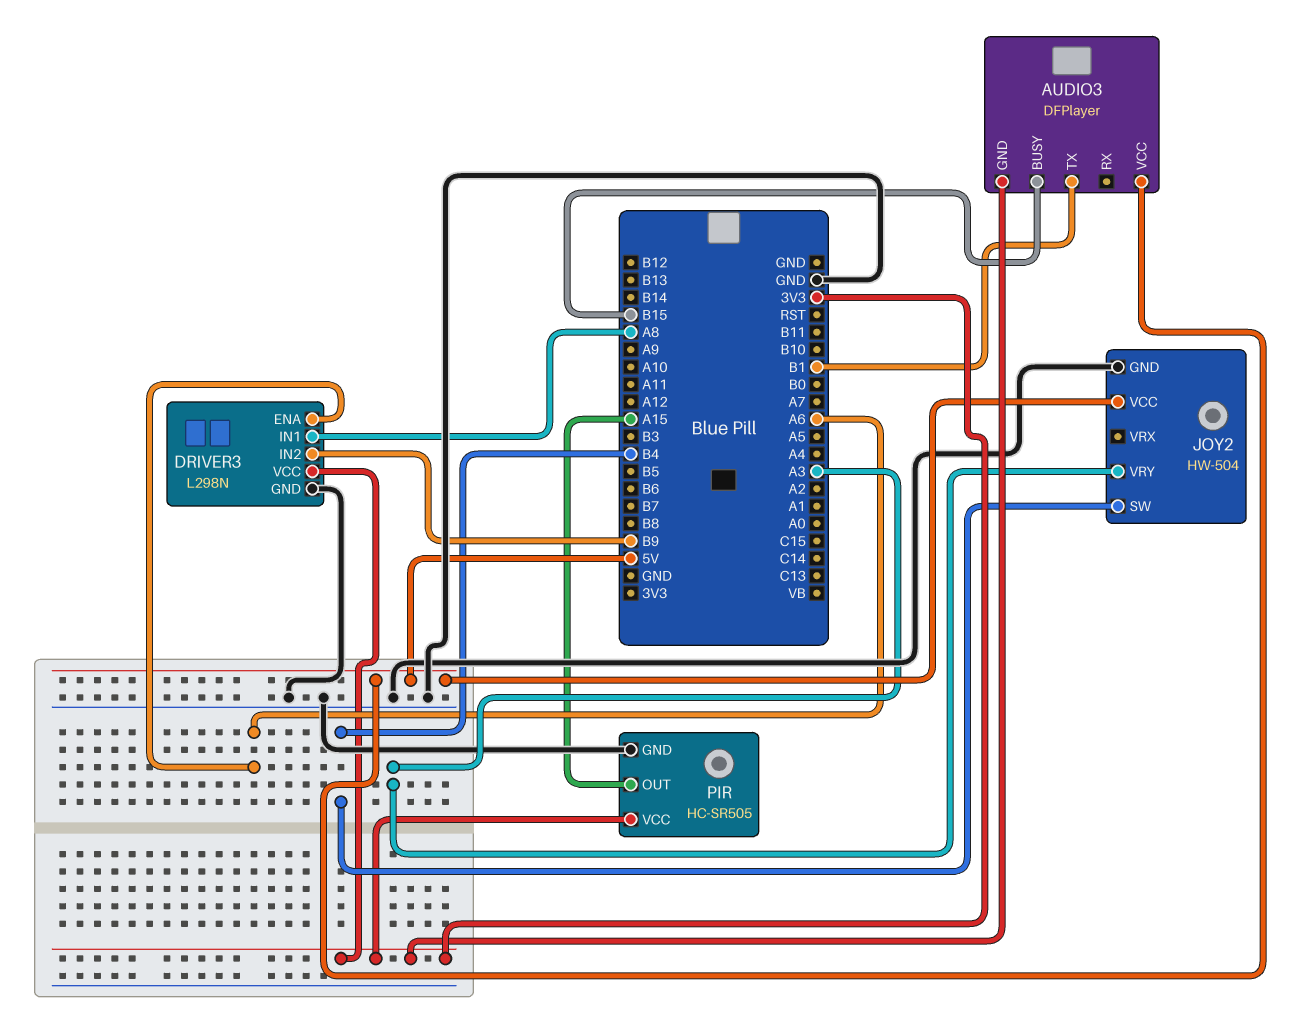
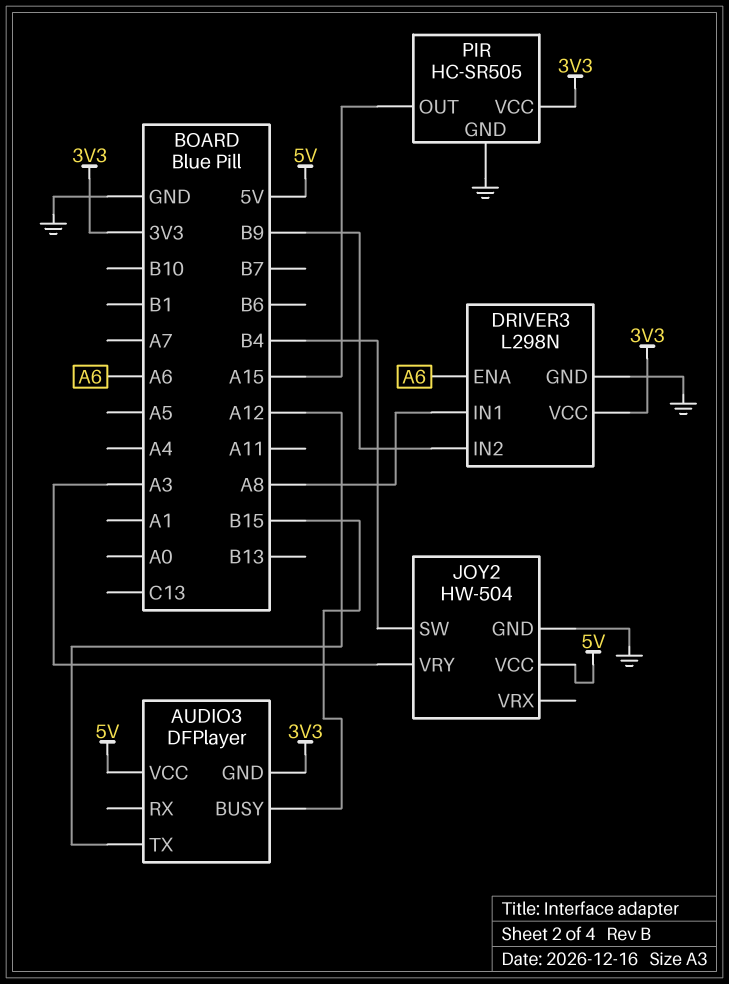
AUDIO3 pin TX: B1 -> A12

